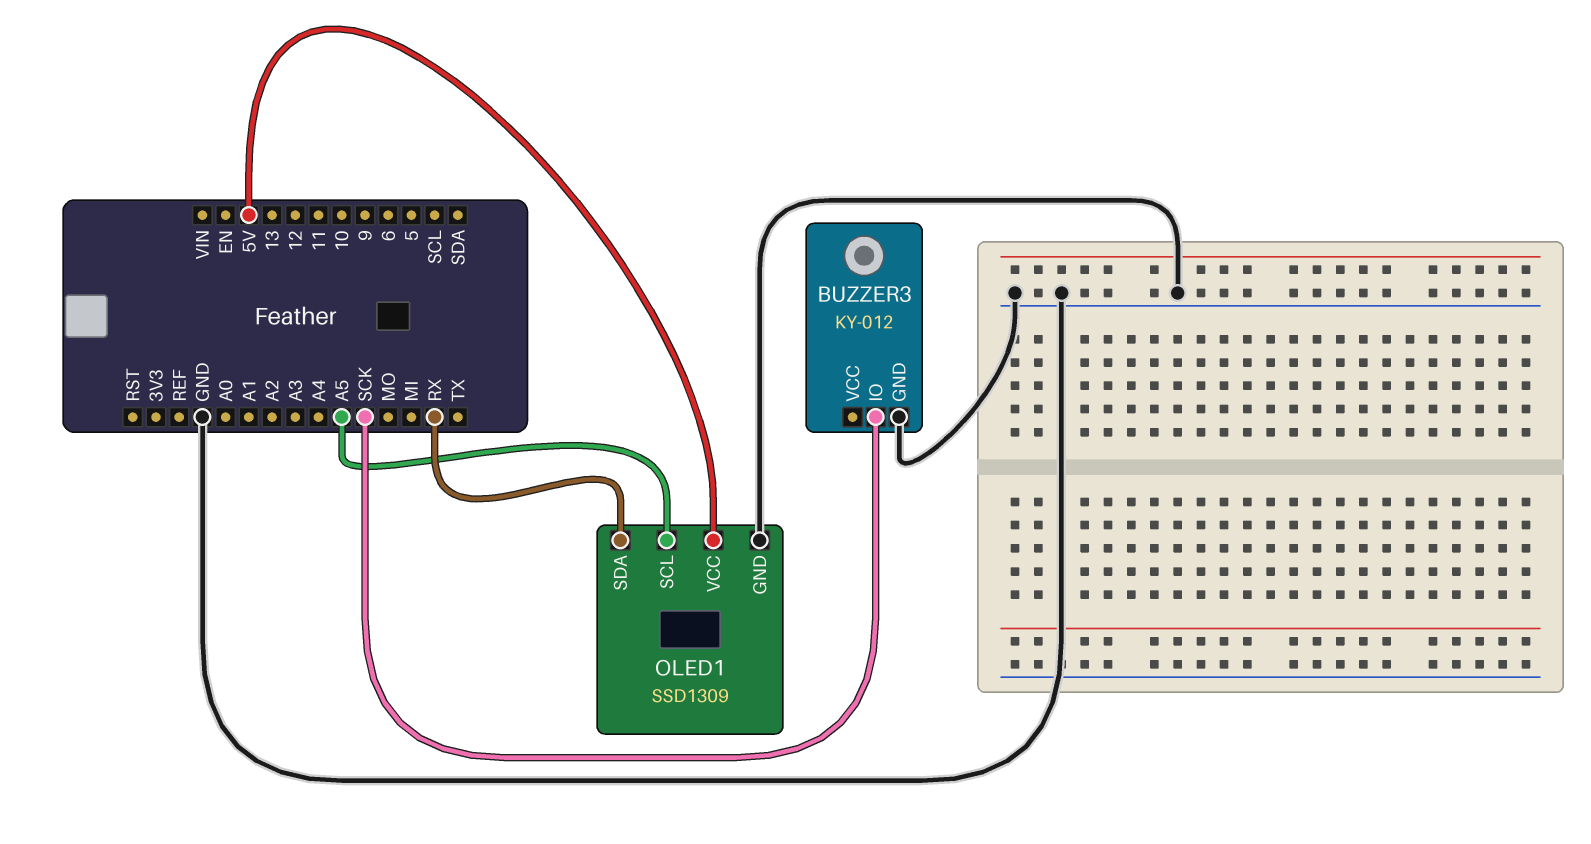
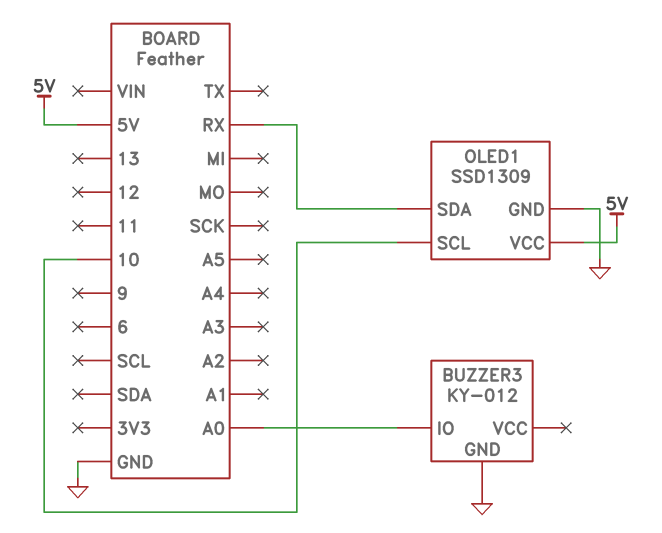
BUZZER3 pin IO: SCK -> A0
OLED1 pin SCL: A5 -> 10

